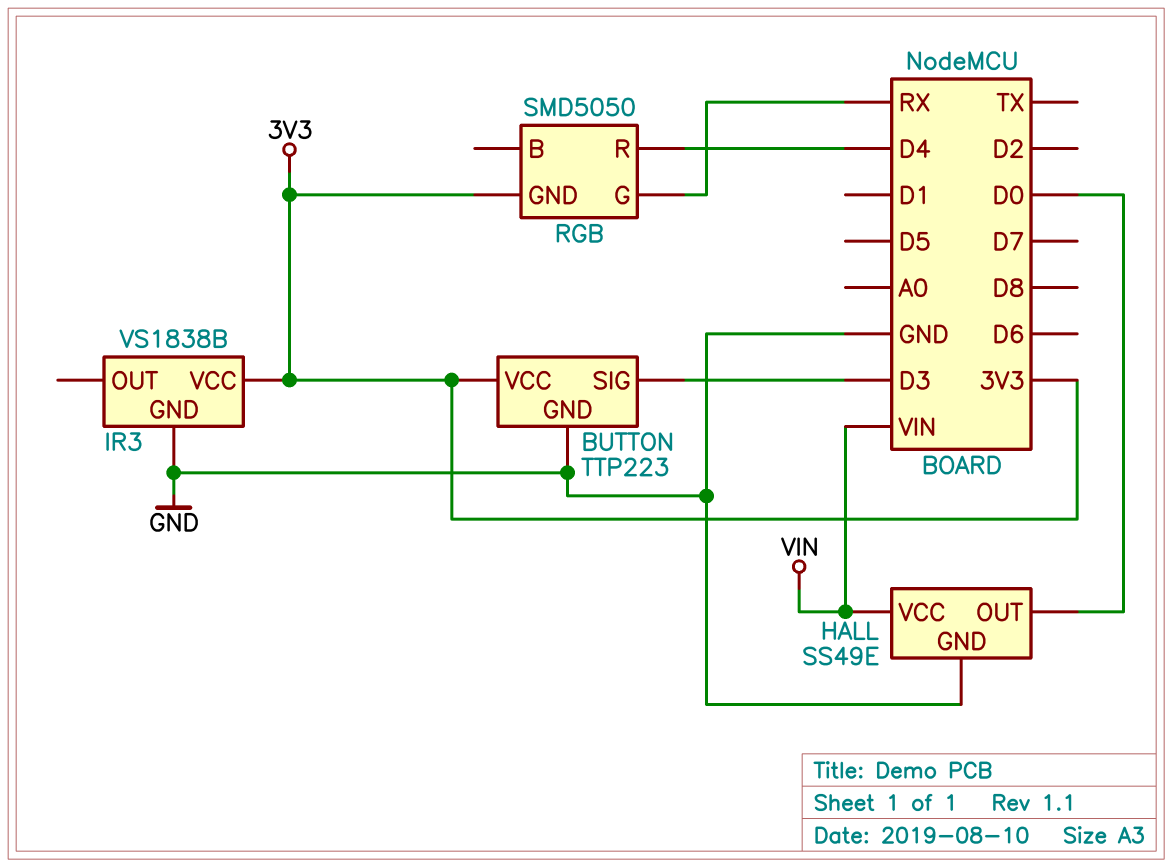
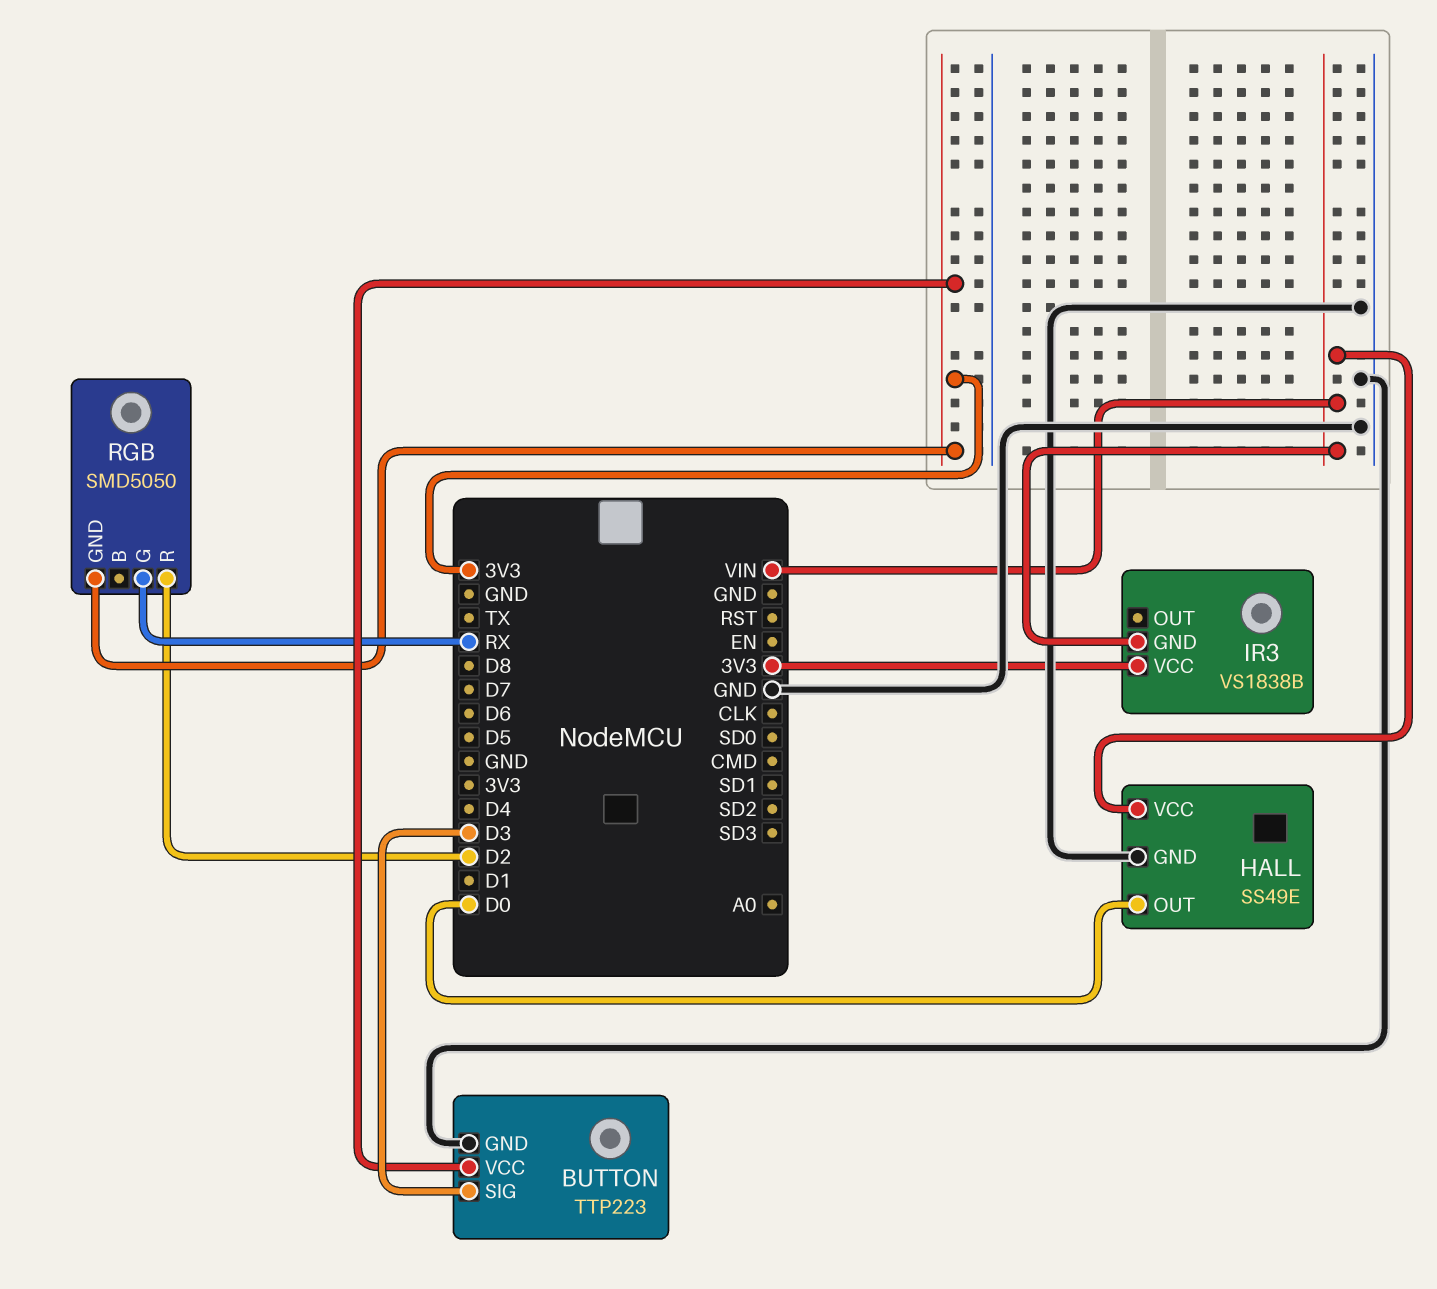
IR3 pin GND: GND -> VIN
RGB pin R: D4 -> D2

